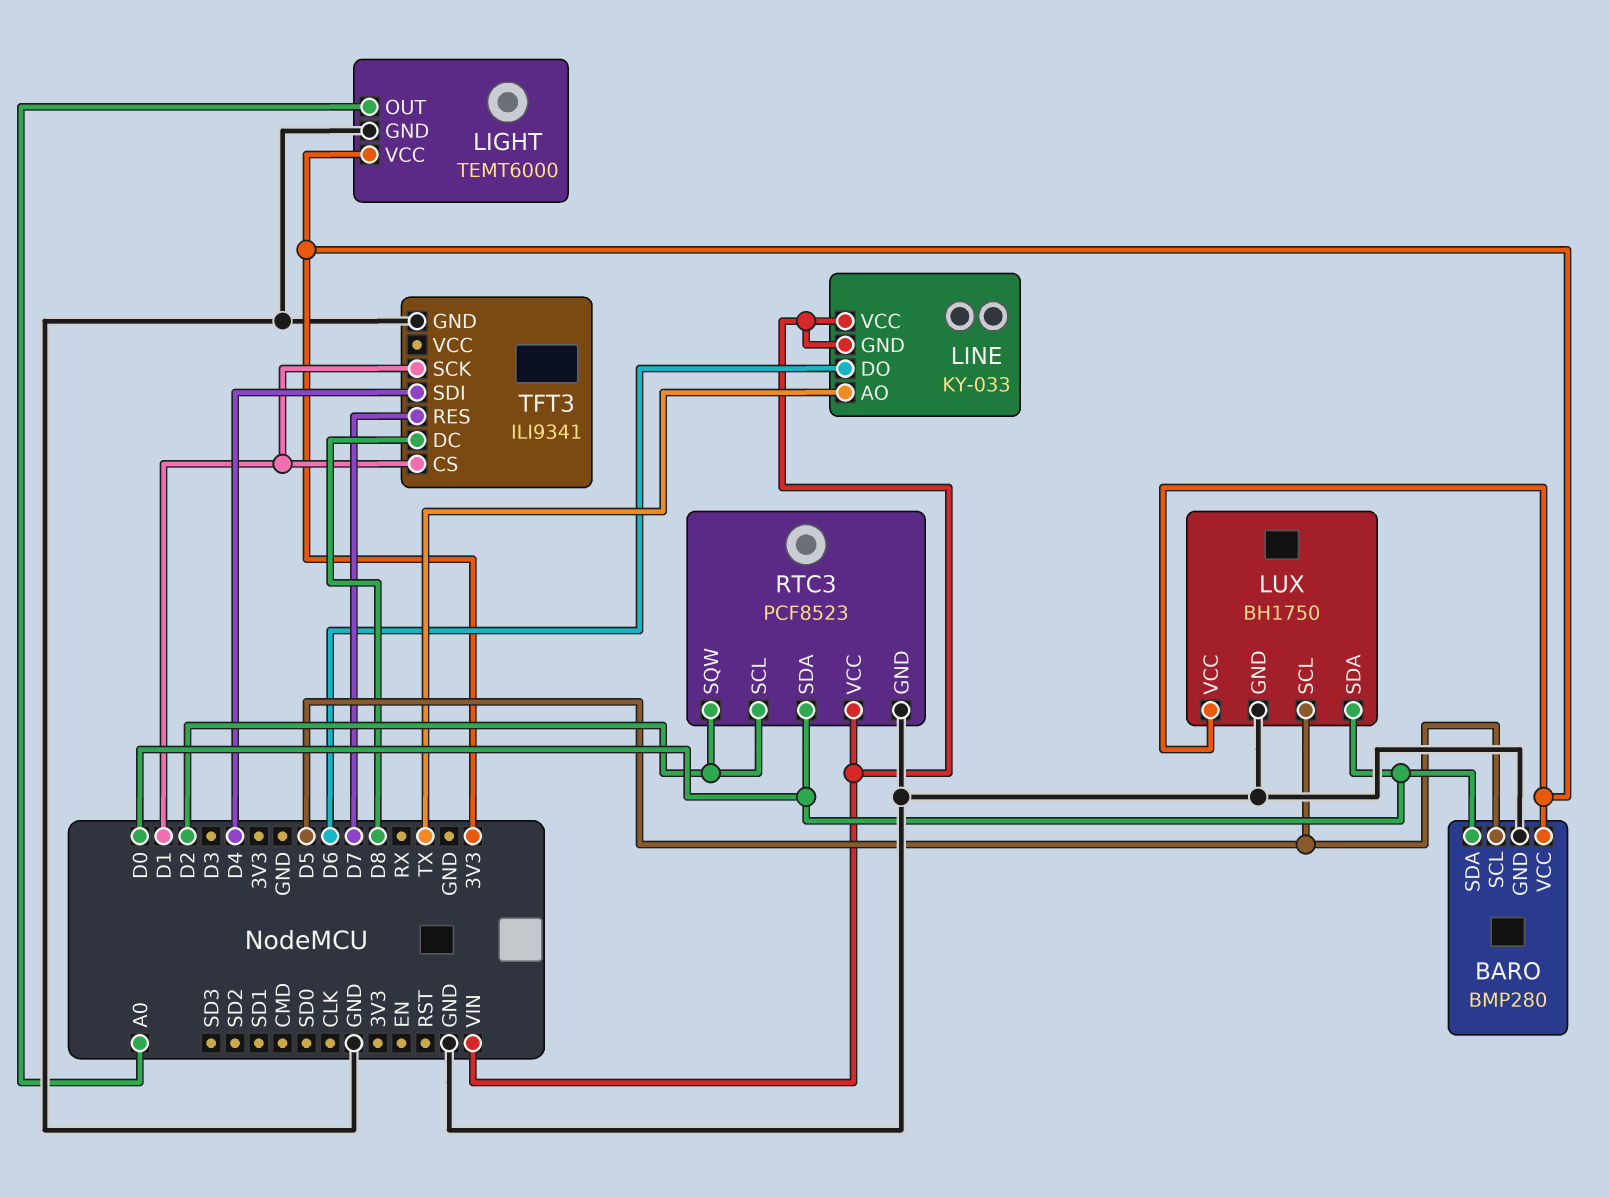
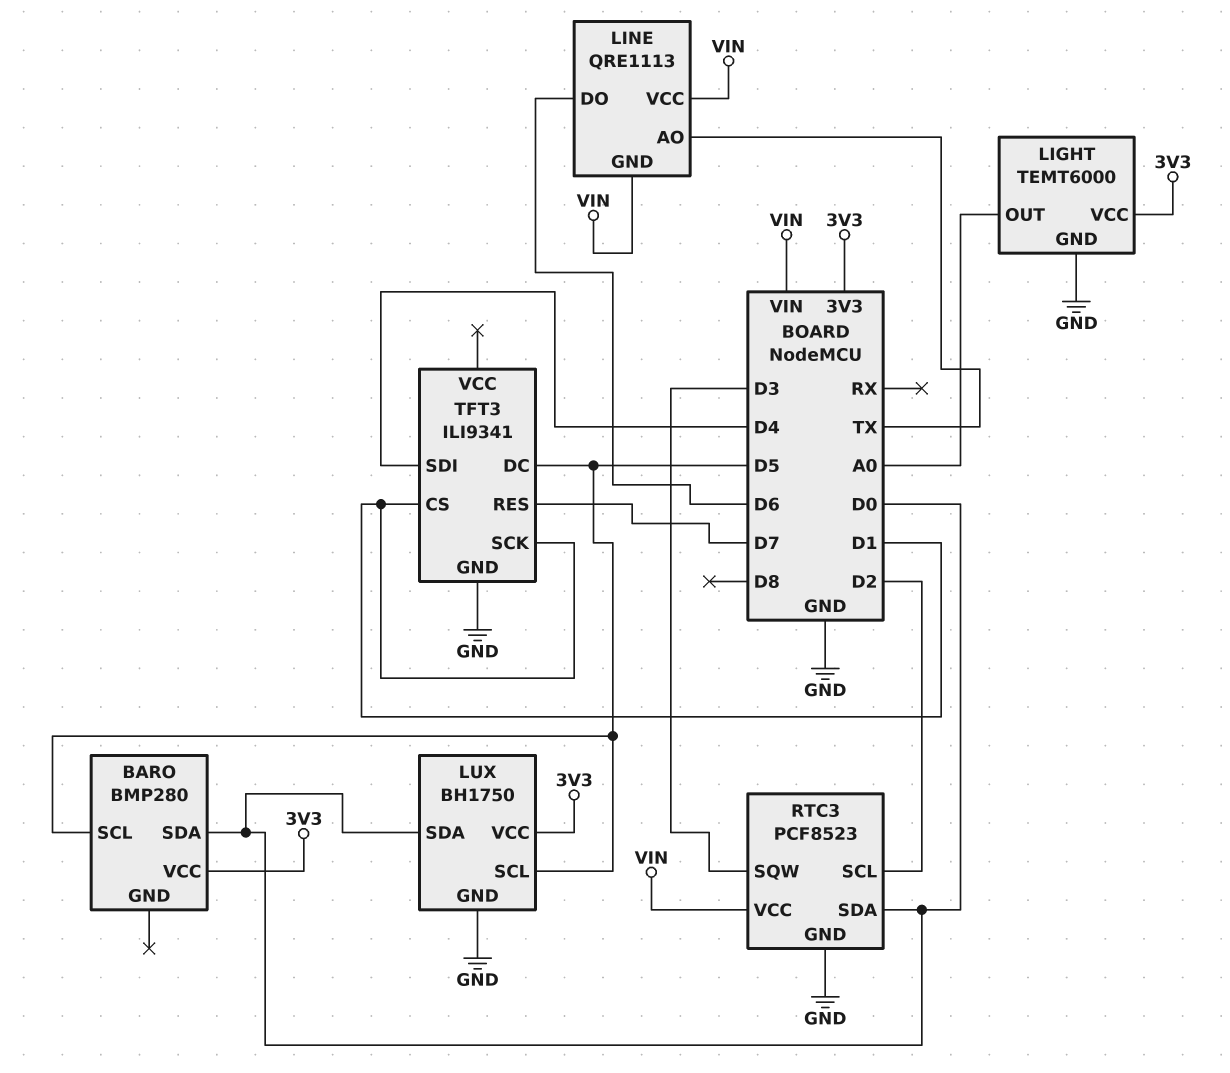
BARO pin GND: GND -> none
LINE: KY-033 -> QRE1113
RTC3 pin SQW: D2 -> D3
TFT3 pin DC: D8 -> D5

